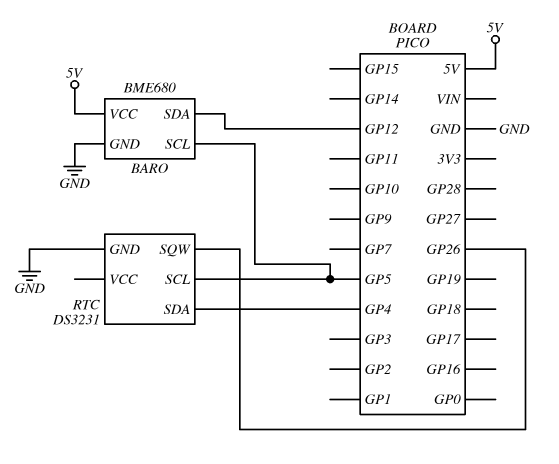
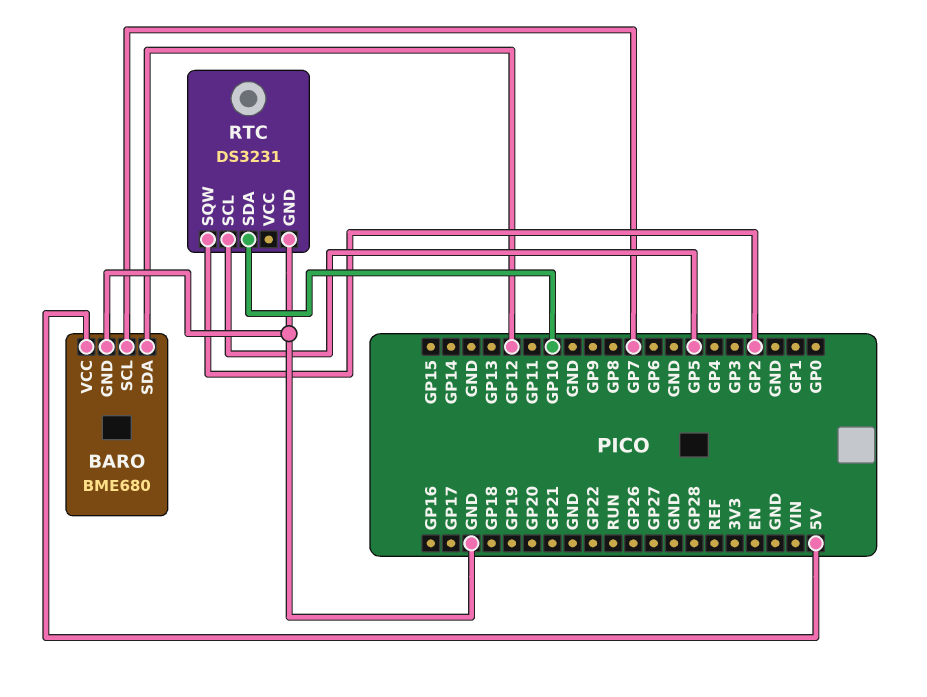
BARO pin SCL: GP5 -> GP7
RTC pin SDA: GP4 -> GP10
RTC pin SQW: GP26 -> GP2

